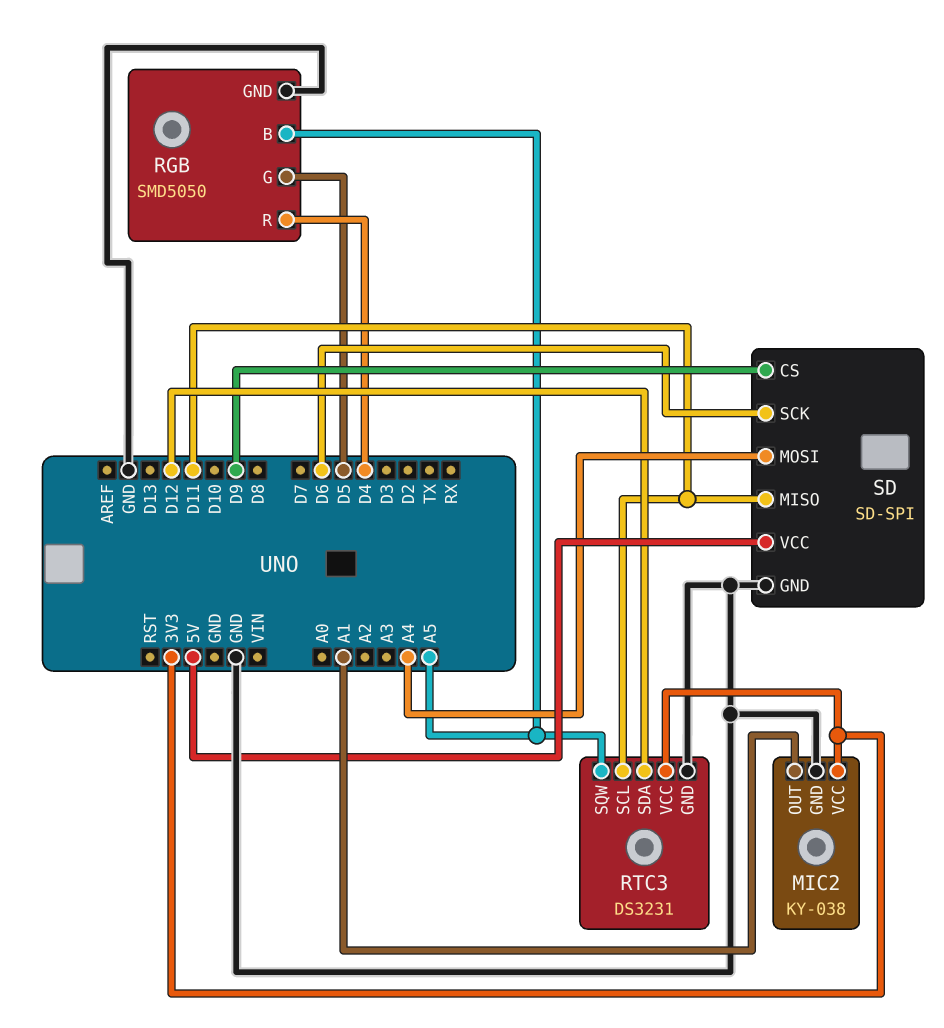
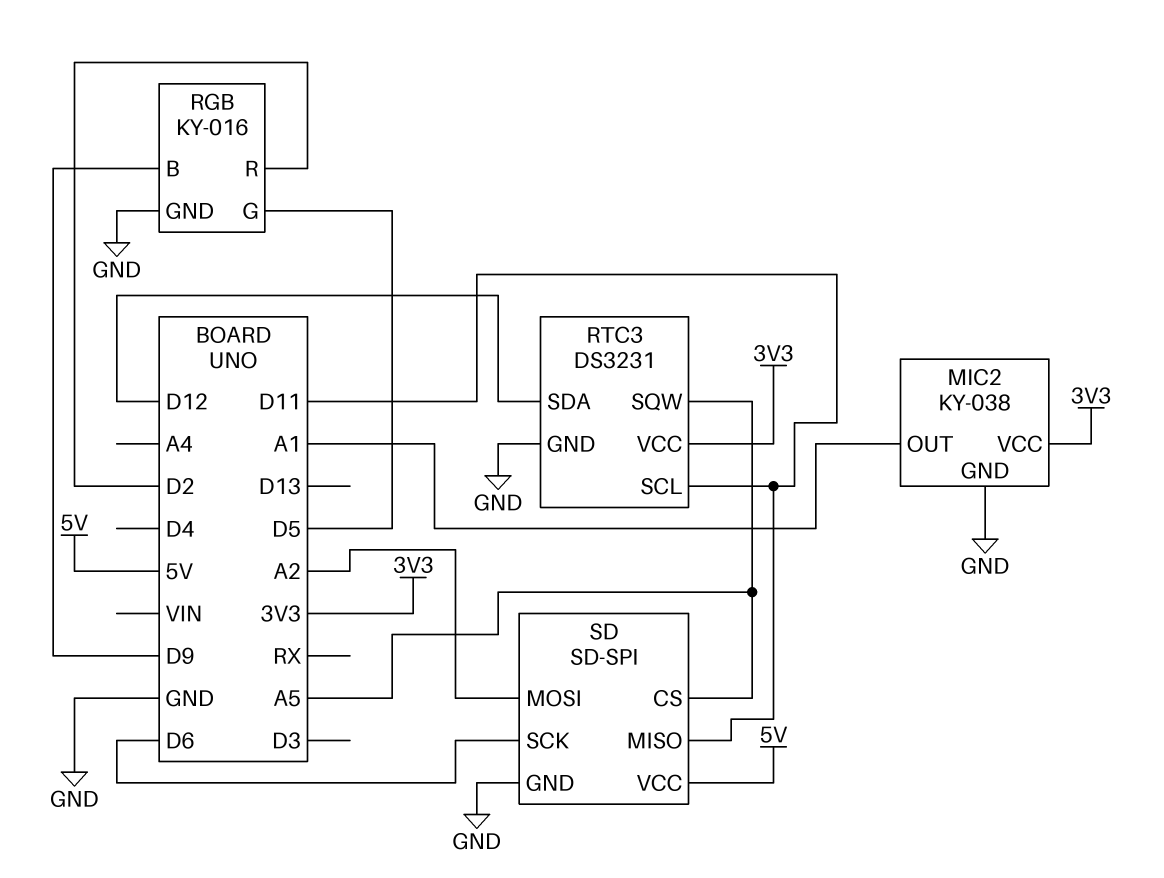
RGB: SMD5050 -> KY-016
RGB pin B: A5 -> D9
RGB pin R: D4 -> D2
SD pin CS: D9 -> A5
SD pin MOSI: A4 -> A2

